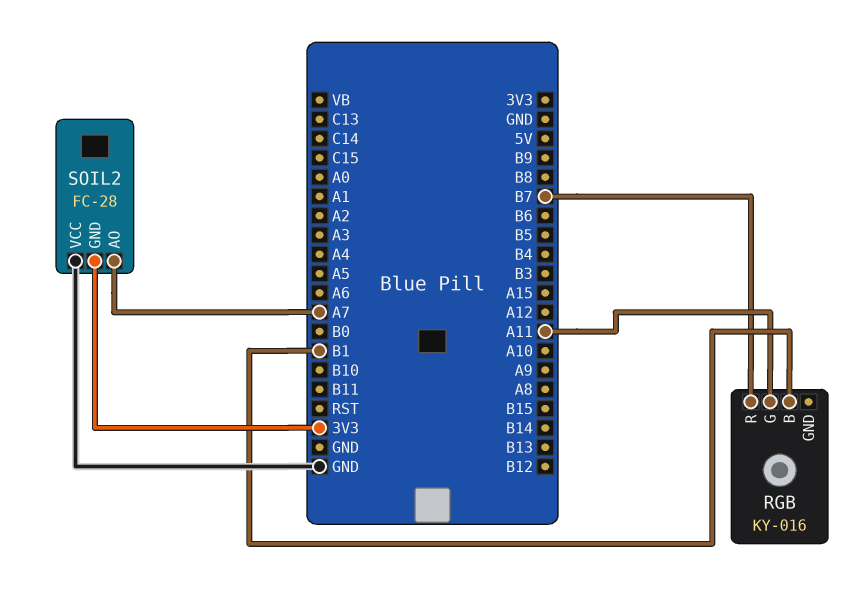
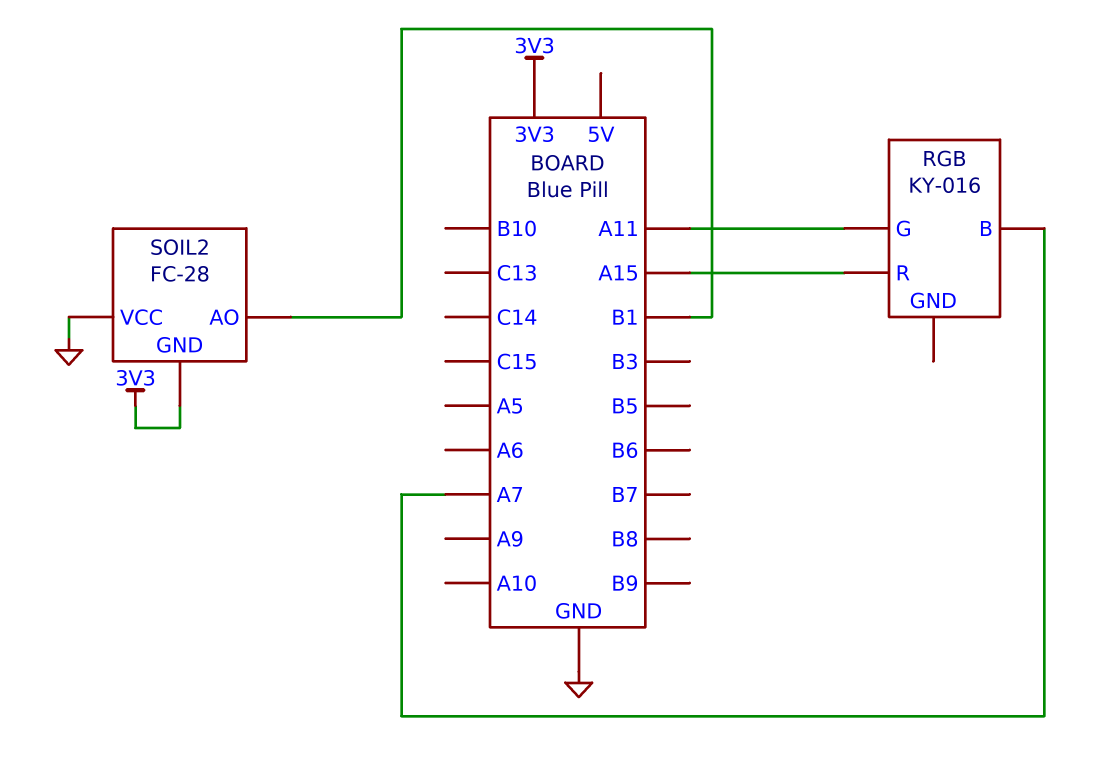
RGB pin B: B1 -> A7
RGB pin R: B7 -> A15
SOIL2 pin AO: A7 -> B1

